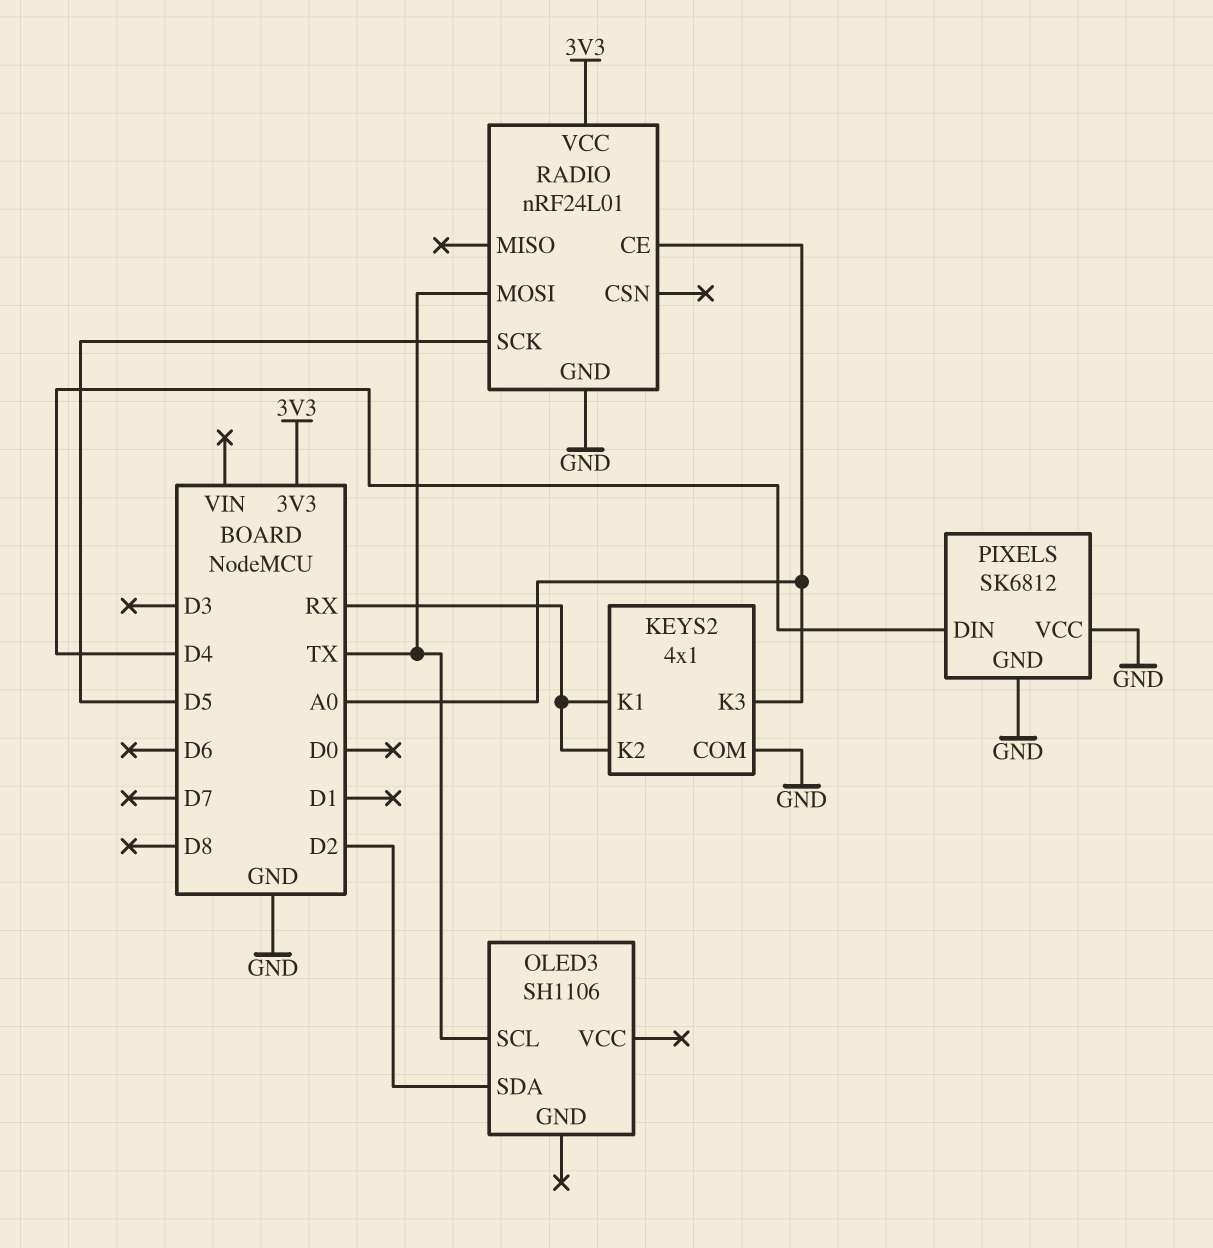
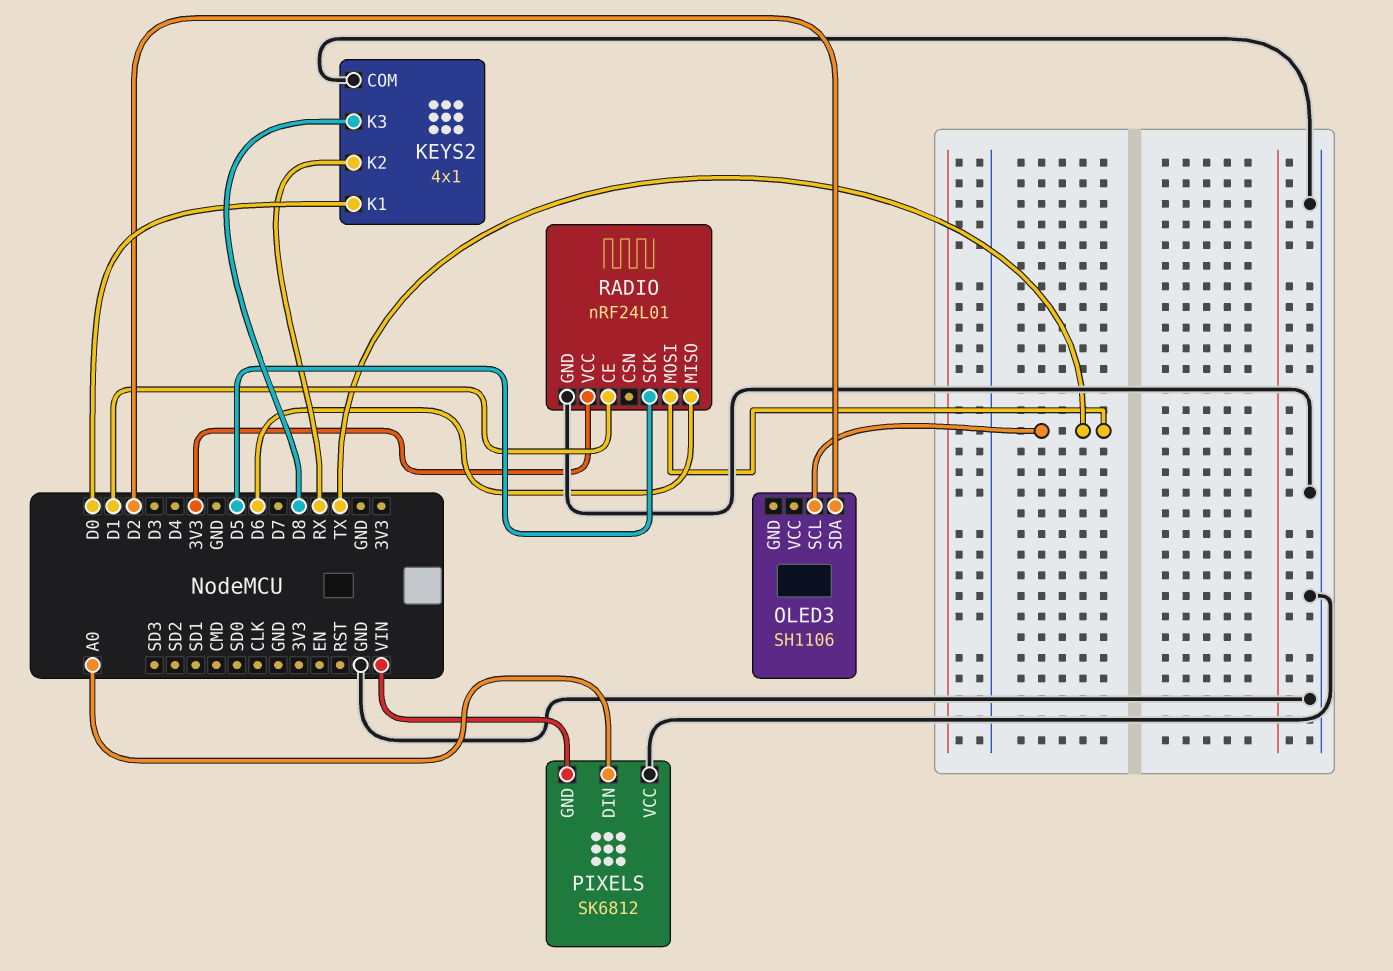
KEYS2 pin K1: RX -> D0
KEYS2 pin K3: A0 -> D8
PIXELS pin DIN: D4 -> A0
PIXELS pin GND: GND -> VIN
RADIO pin CE: A0 -> D1
RADIO pin MISO: none -> D6

